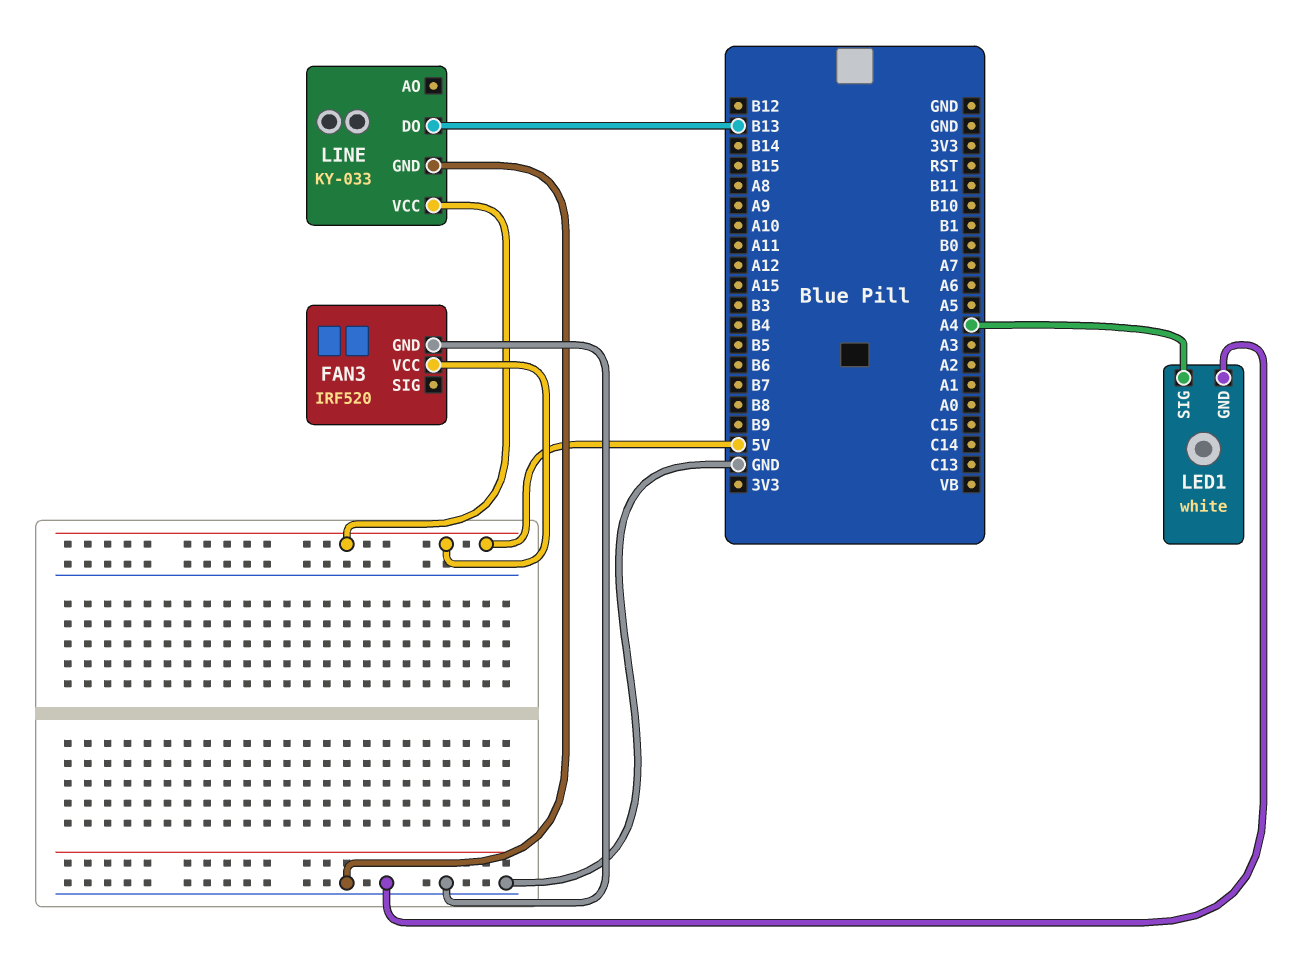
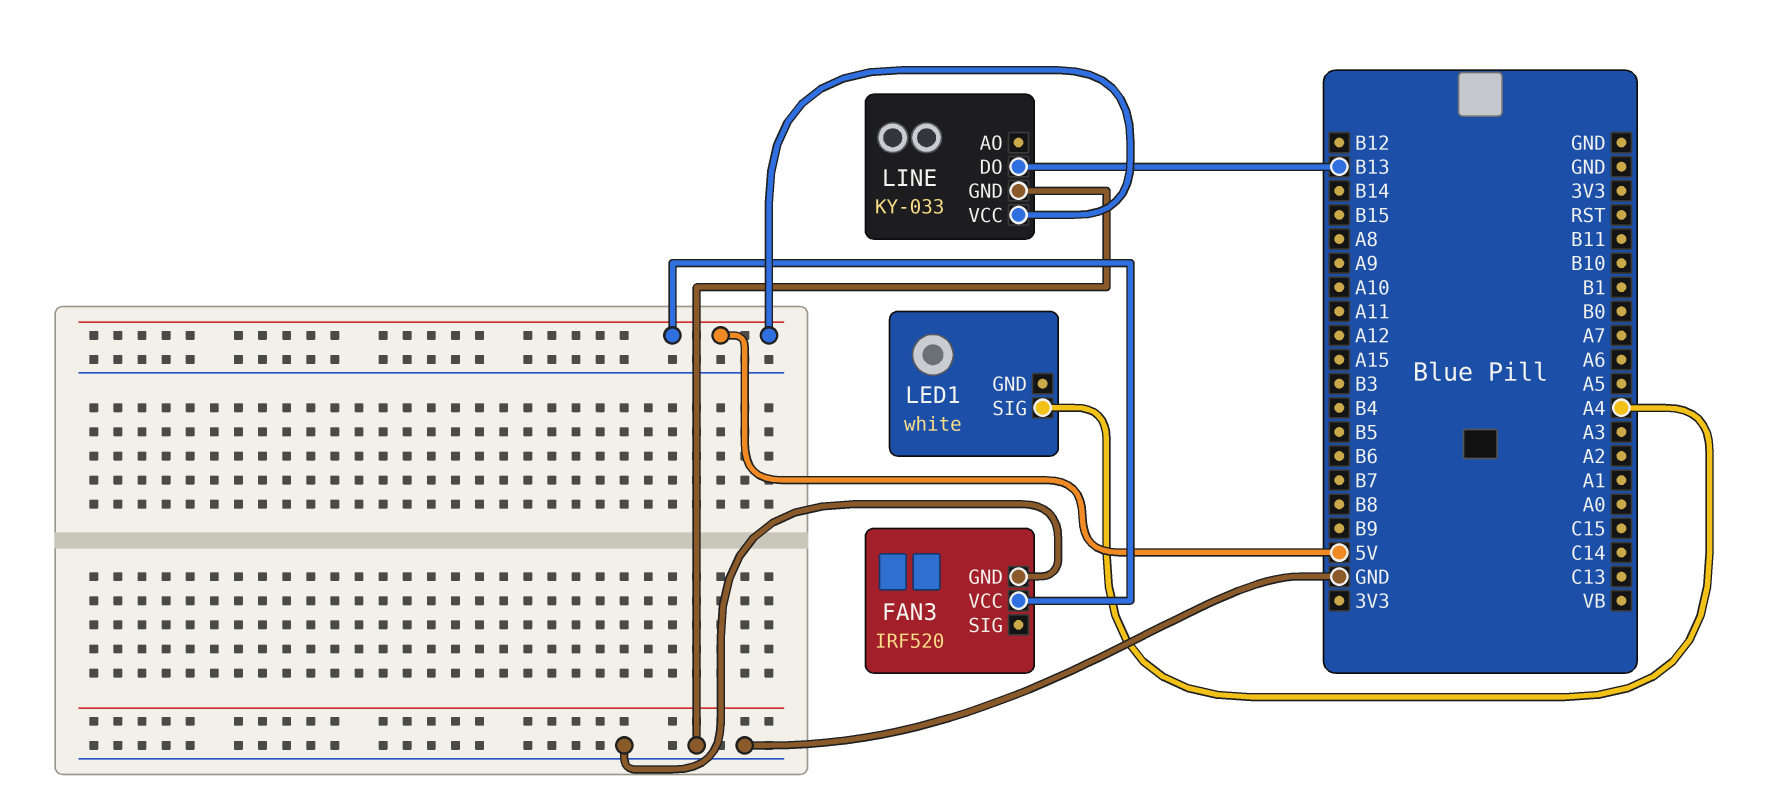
LED1 pin GND: GND -> none

